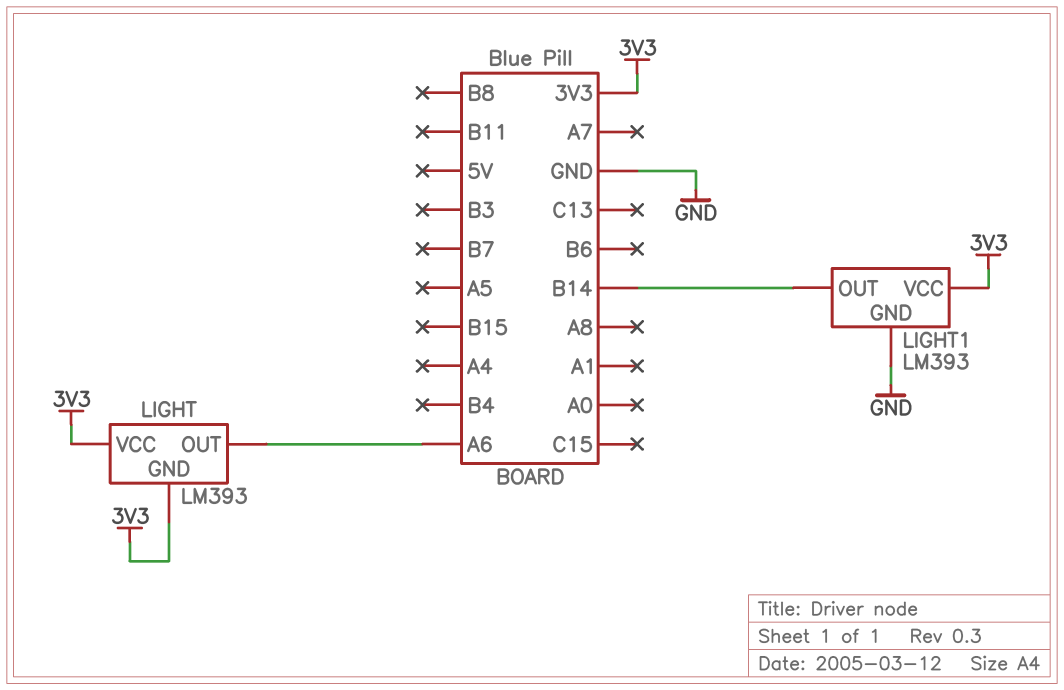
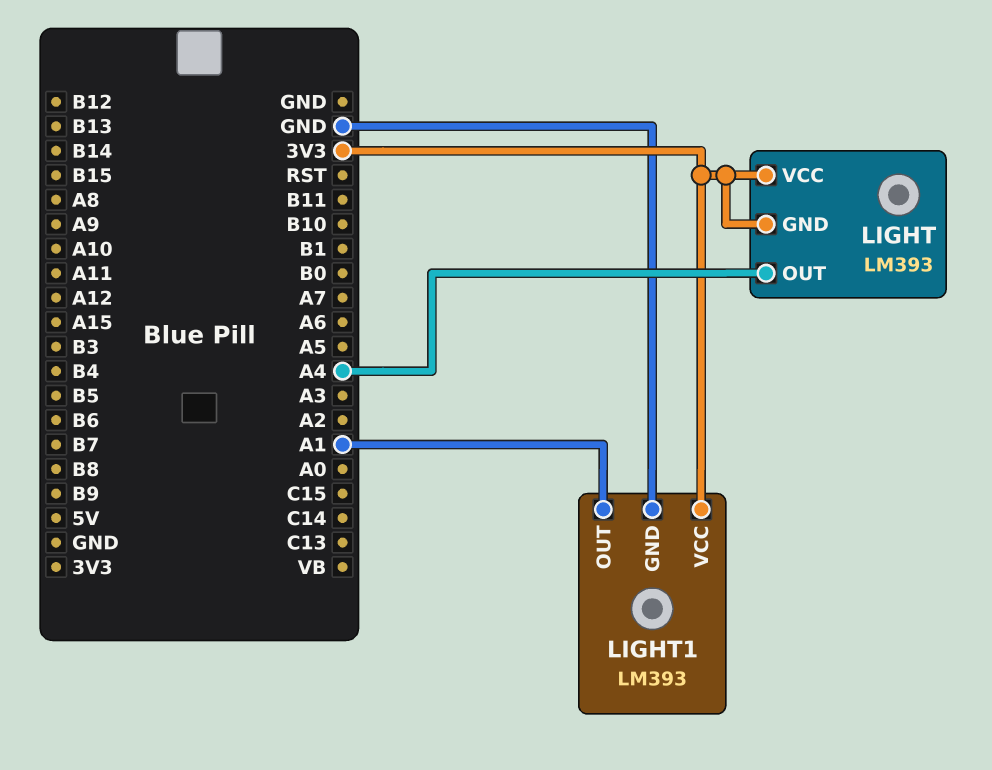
LIGHT pin OUT: A6 -> A4
LIGHT1 pin OUT: B14 -> A1

